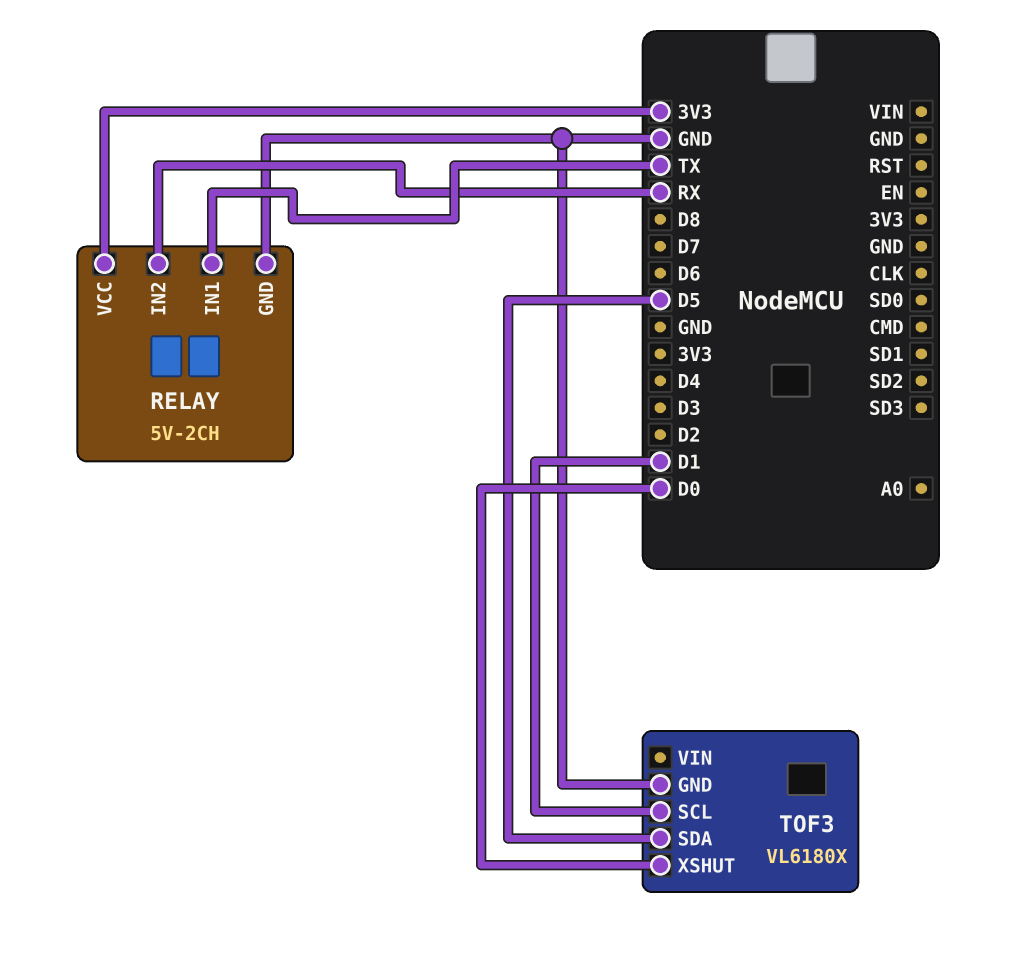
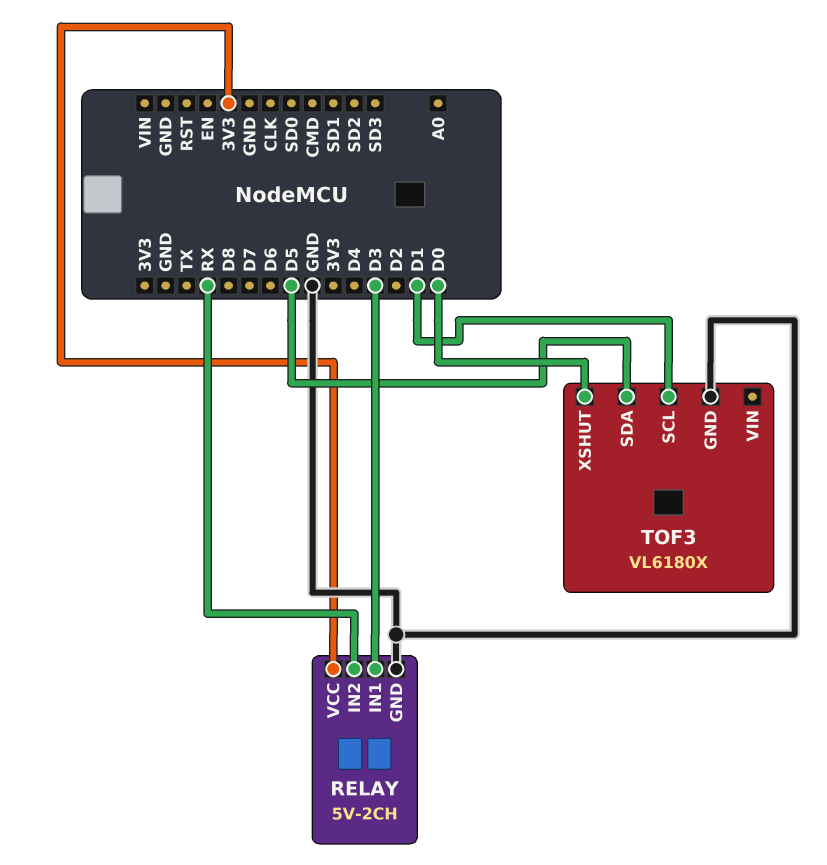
RELAY pin IN1: TX -> D3

